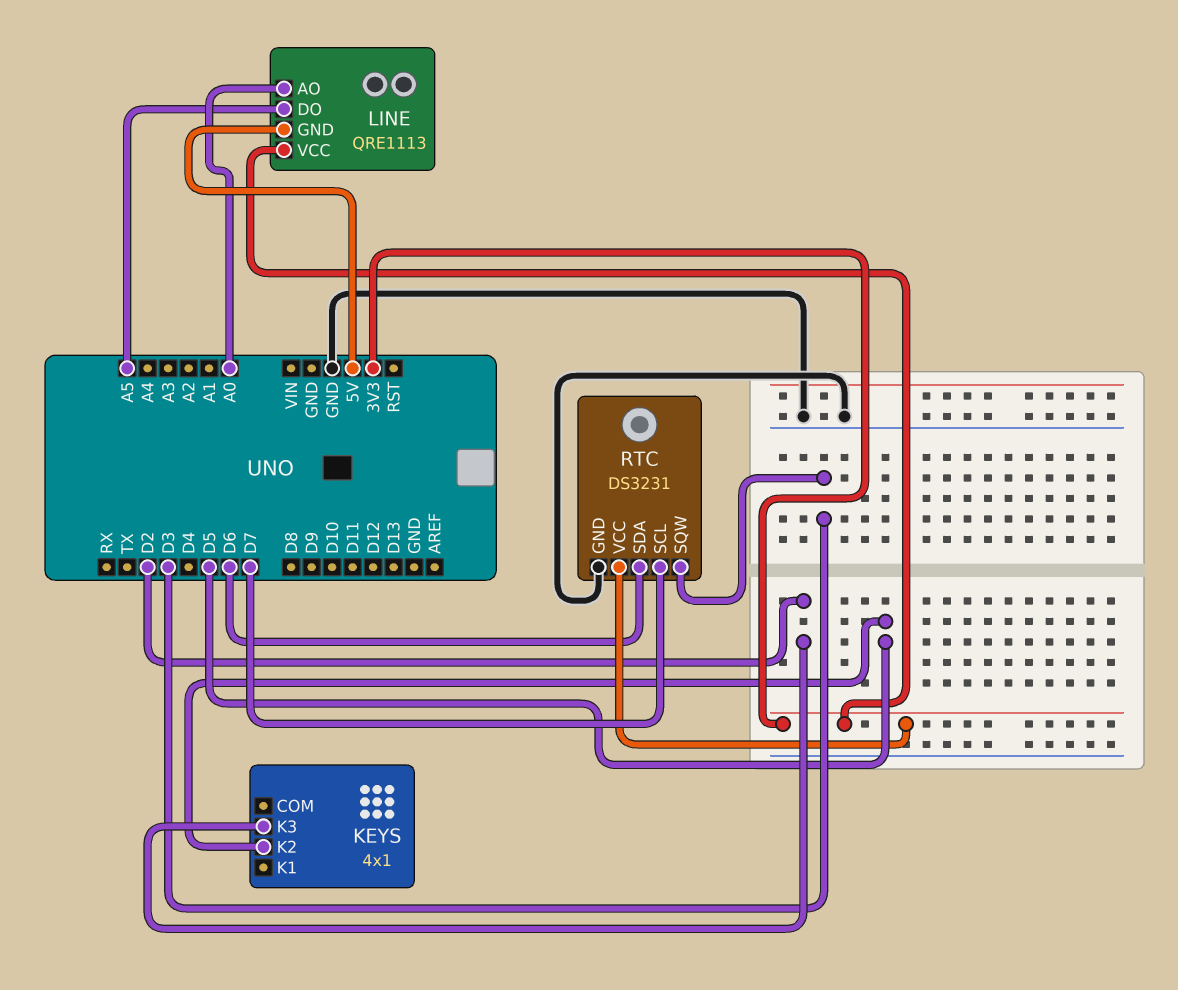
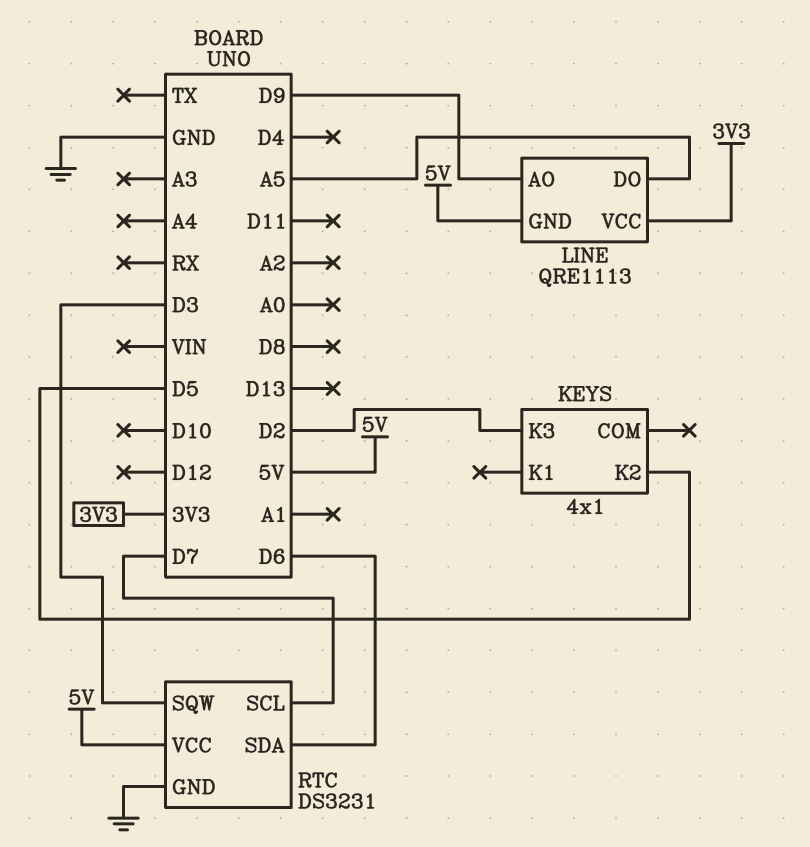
LINE pin AO: A0 -> D9
RTC pin VCC: 3V3 -> 5V

